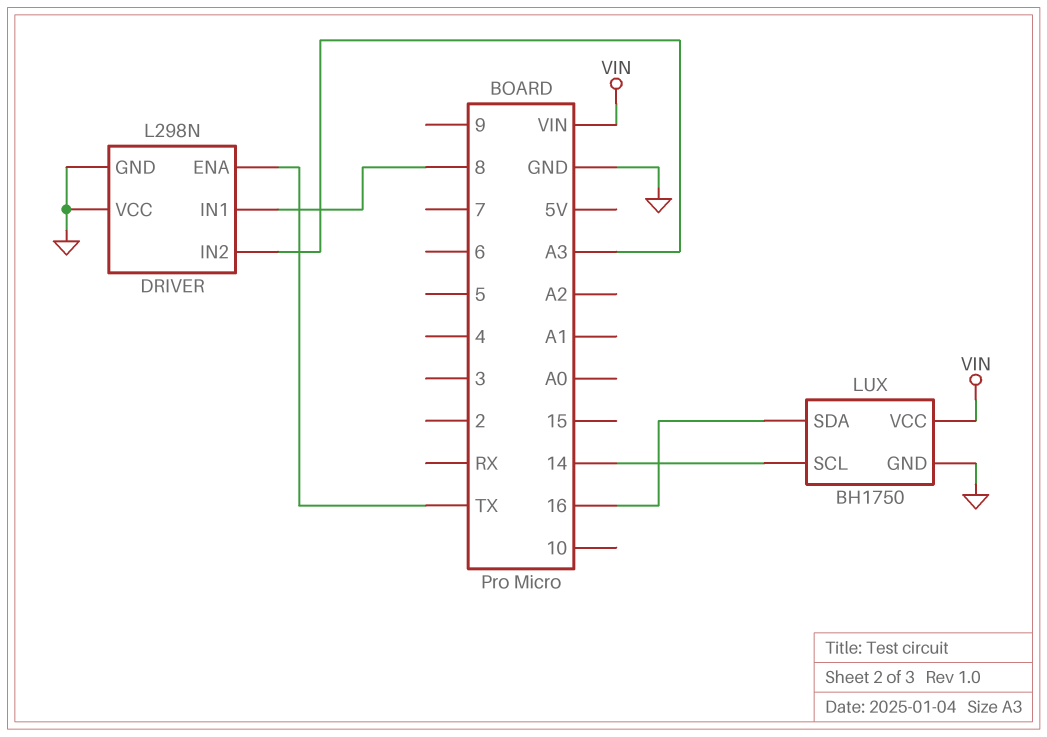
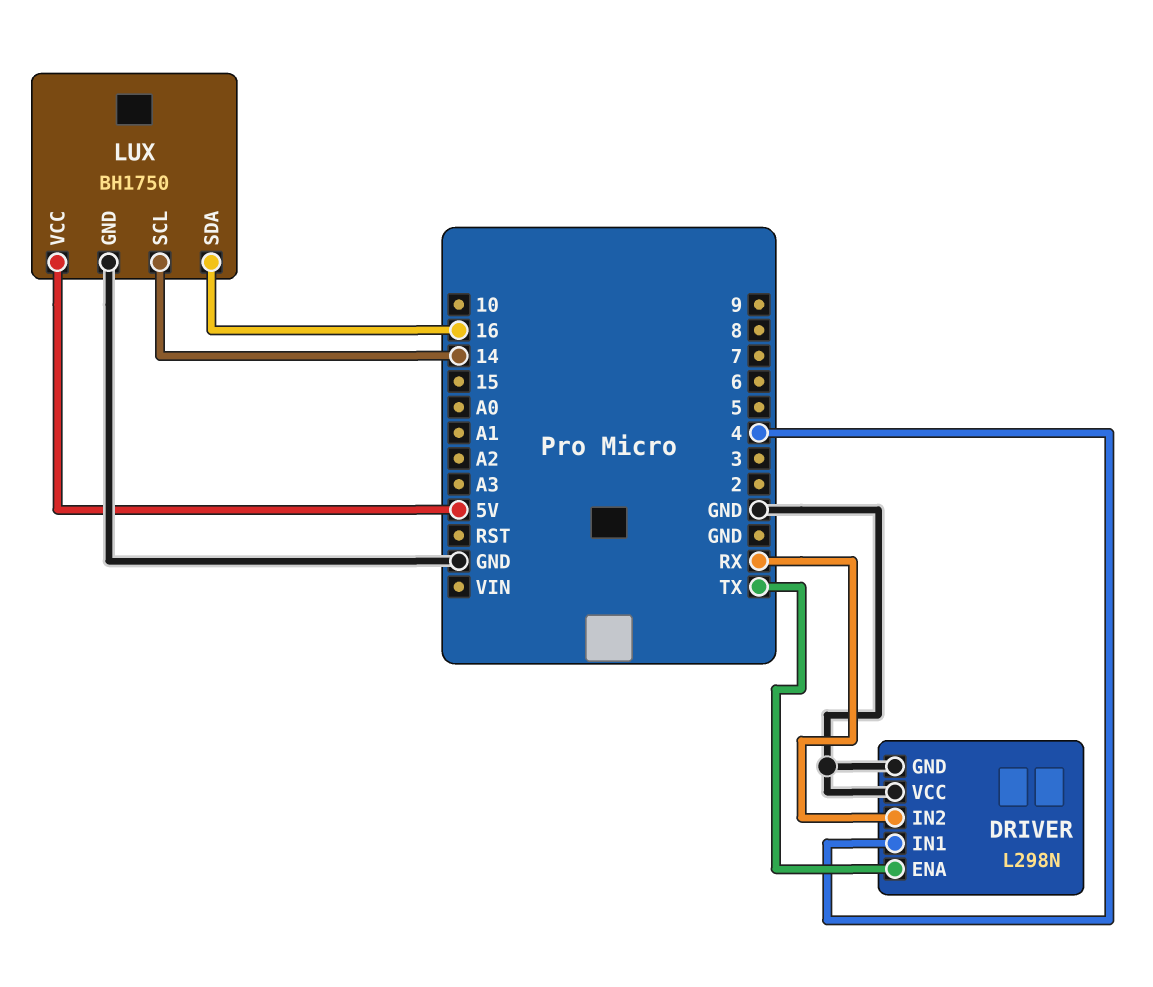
DRIVER pin IN1: 8 -> 4
DRIVER pin IN2: A3 -> RX
LUX pin VCC: VIN -> 5V

